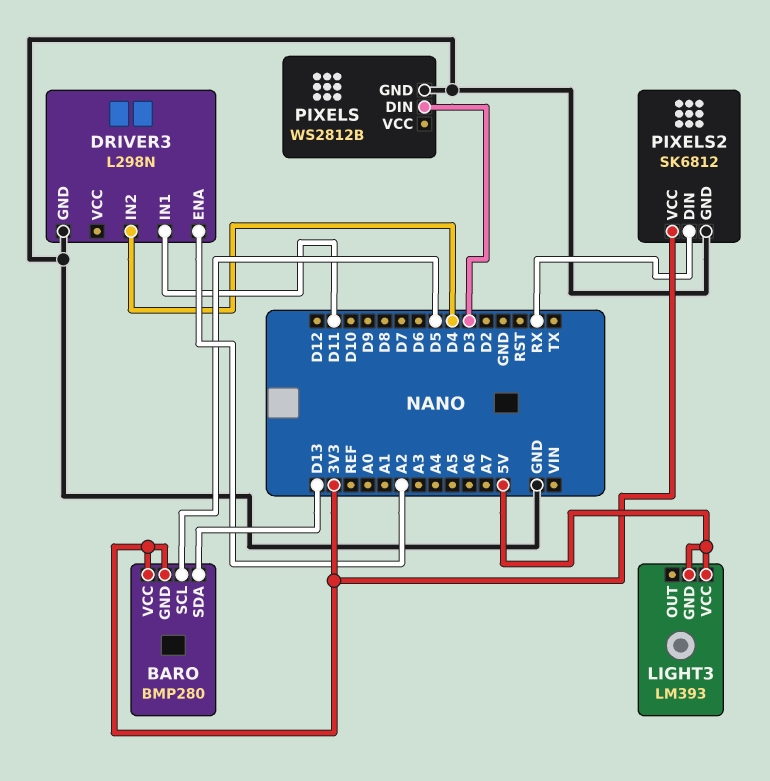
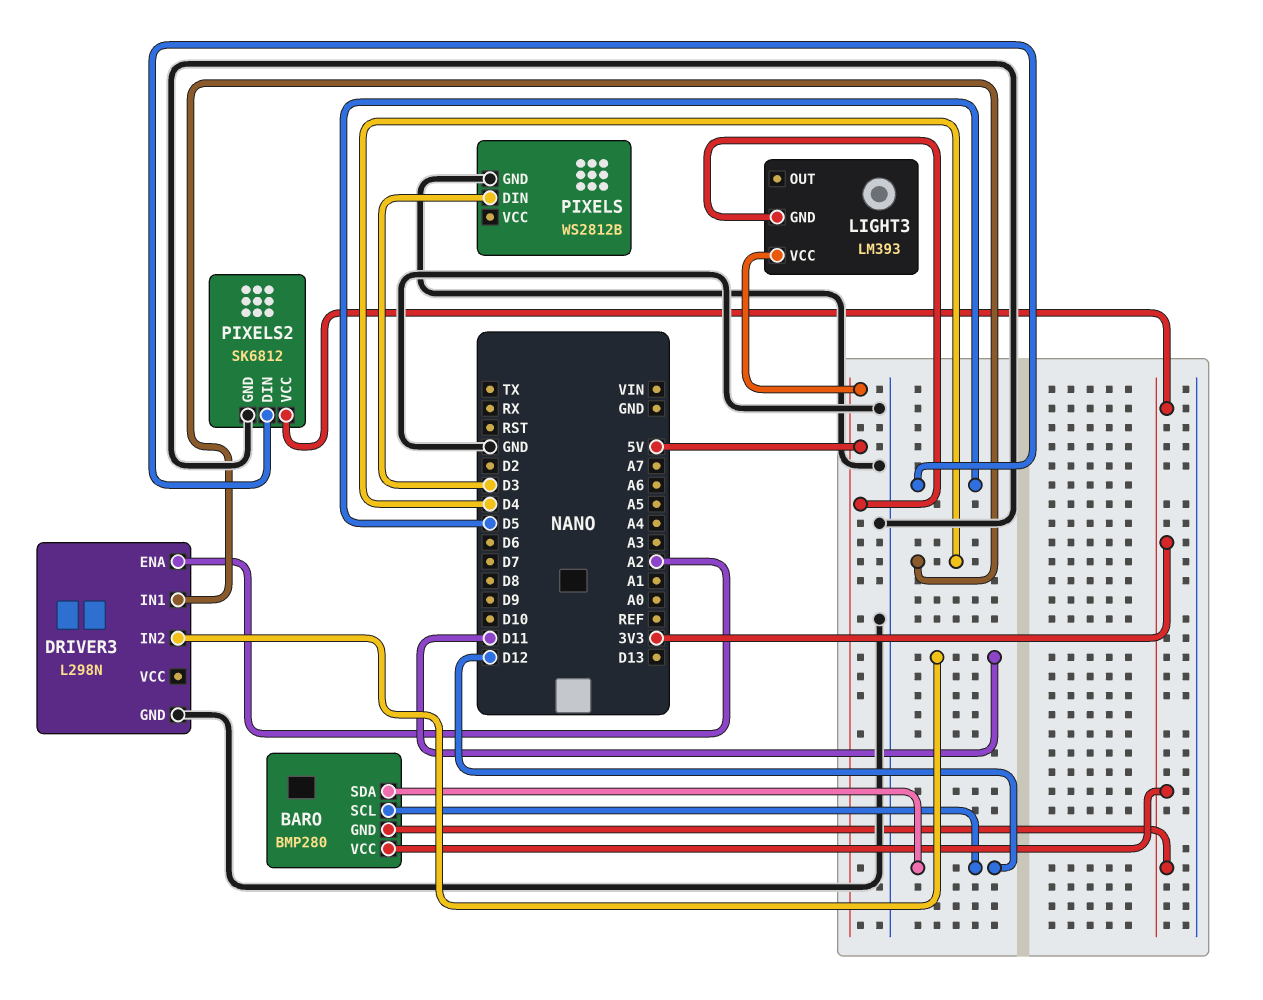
BARO pin SCL: D5 -> D12
BARO pin SDA: D13 -> D12
DRIVER3 pin IN1: D11 -> D4
DRIVER3 pin IN2: D4 -> D11
PIXELS2 pin DIN: RX -> D5

